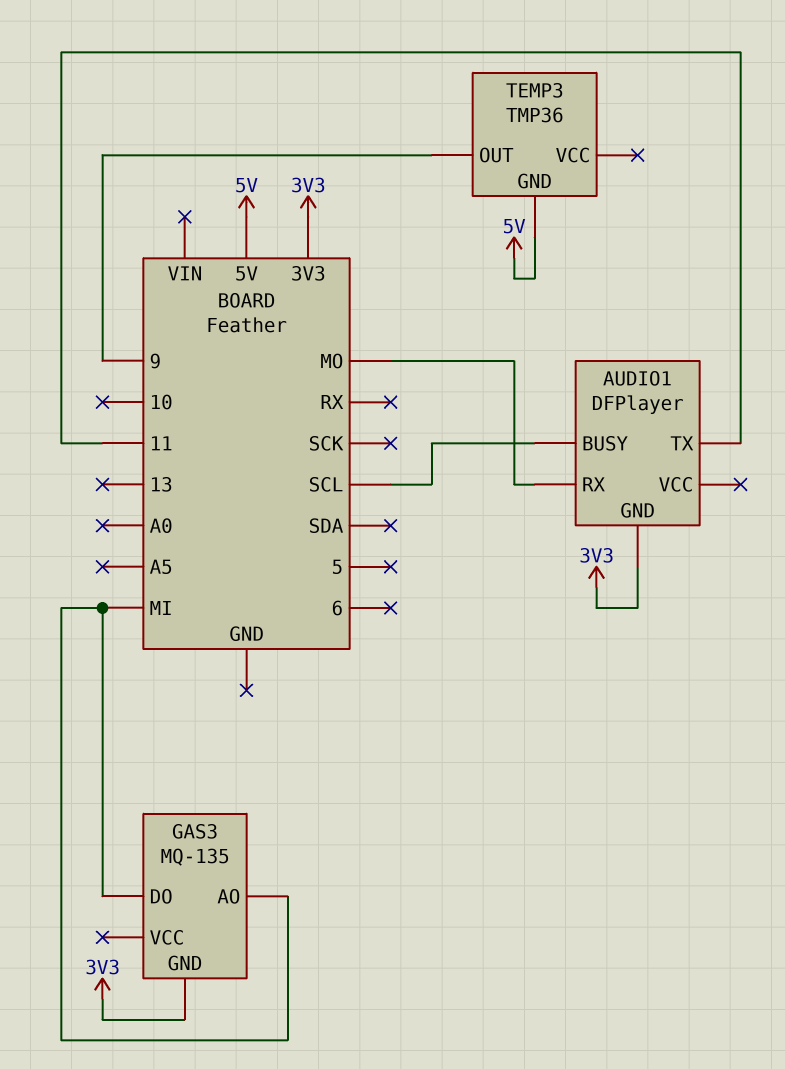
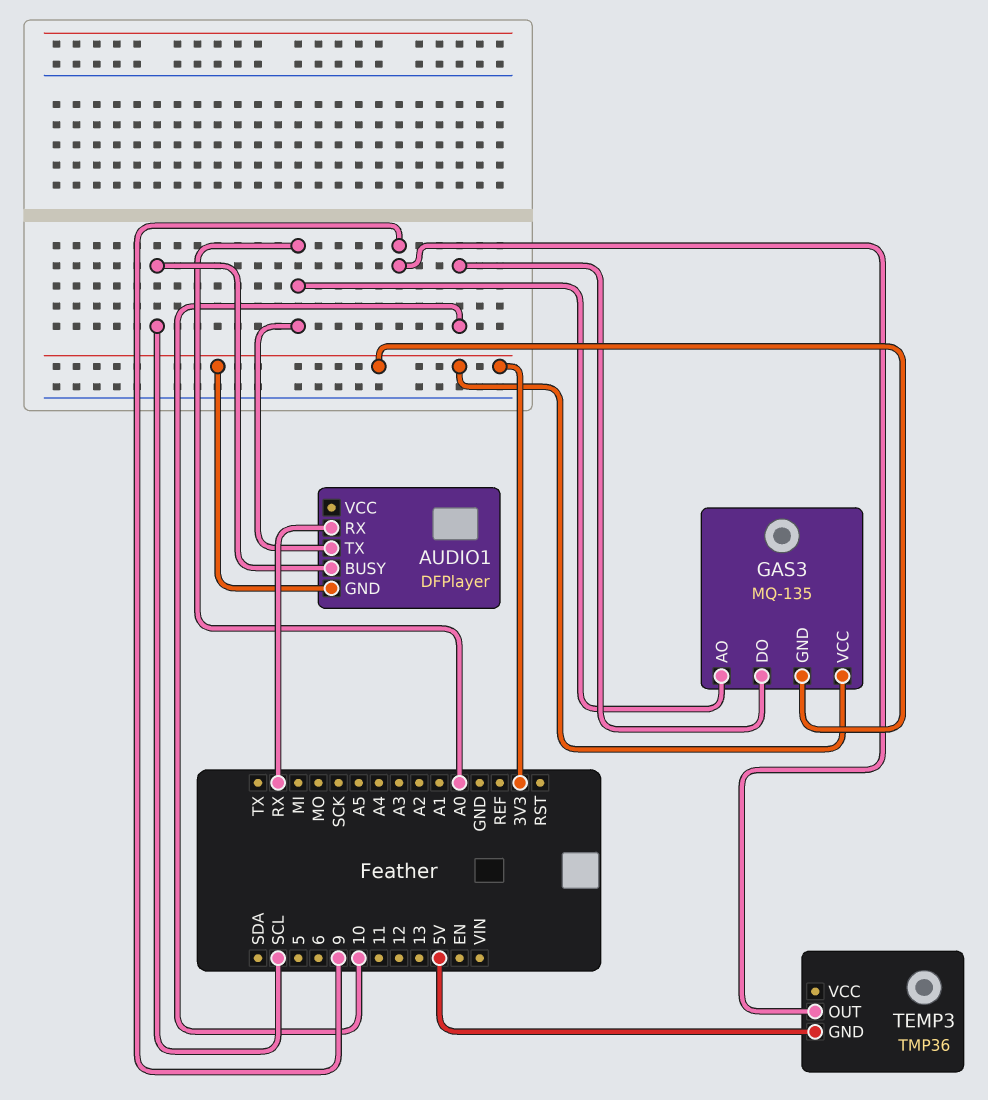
AUDIO1 pin RX: MO -> RX
AUDIO1 pin TX: 11 -> A0
GAS3 pin AO: MI -> A0
GAS3 pin DO: MI -> 10
GAS3 pin VCC: none -> 3V3

